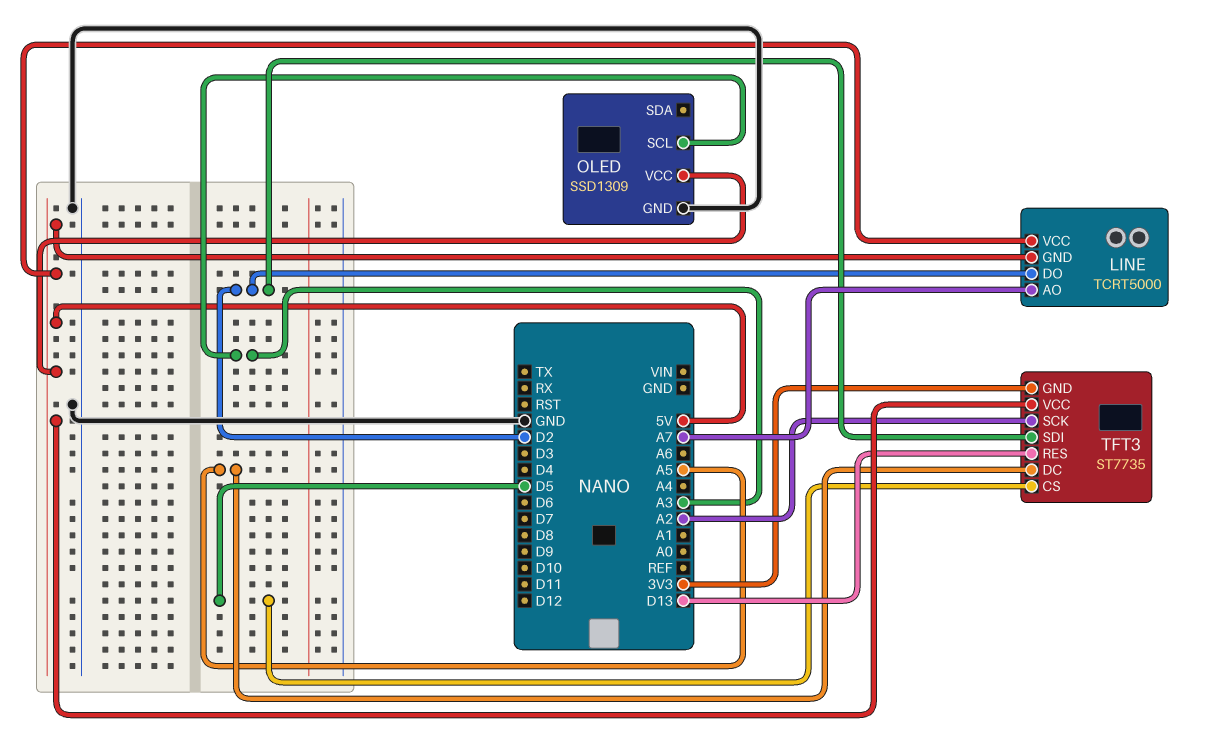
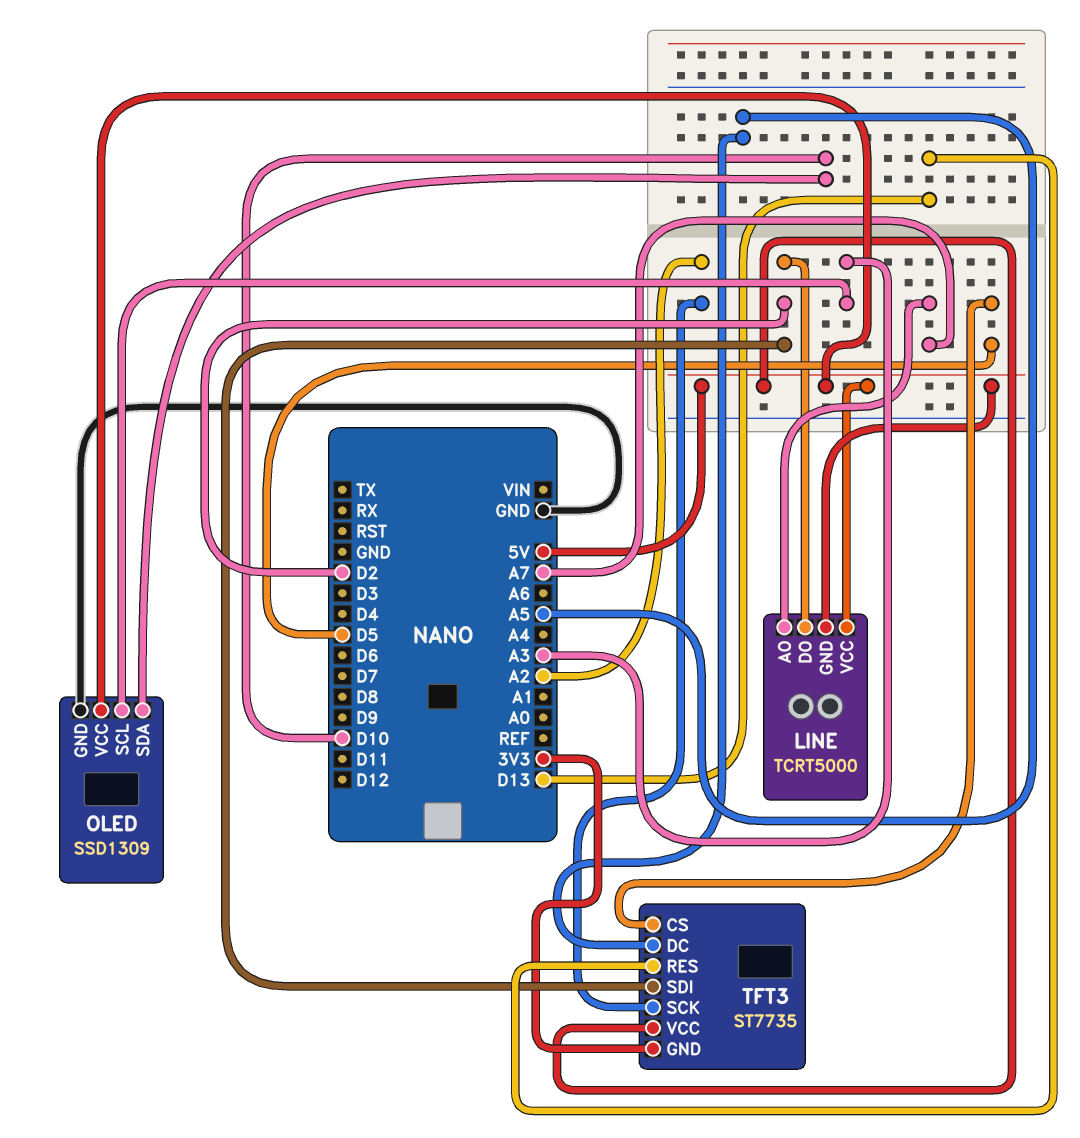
OLED pin SDA: none -> D10

